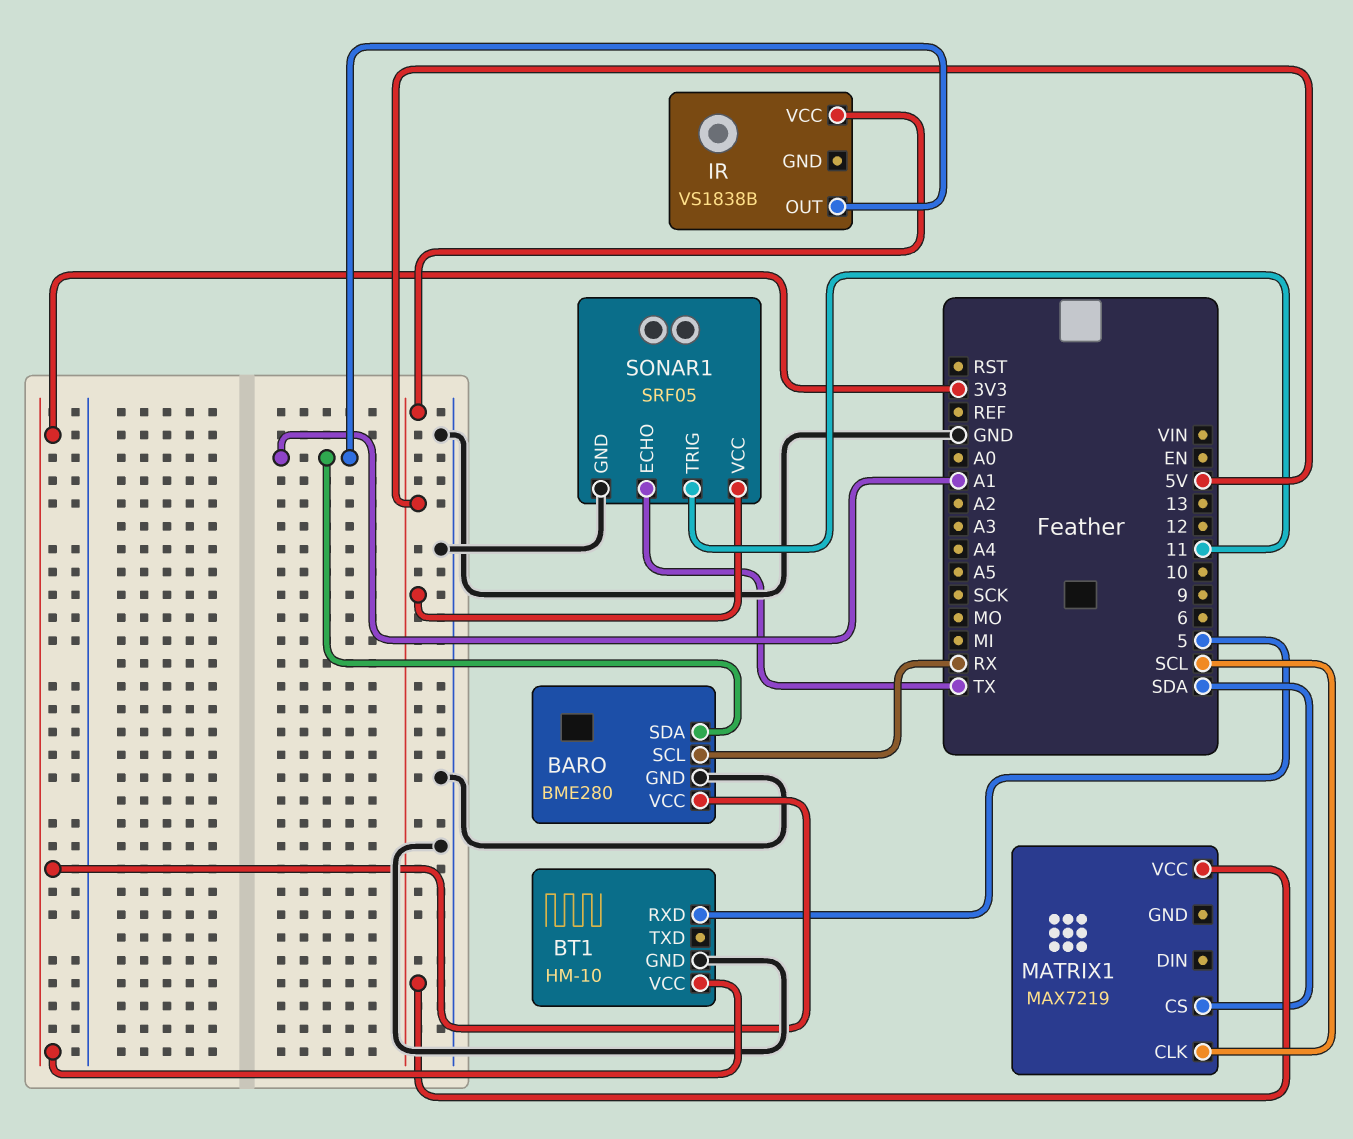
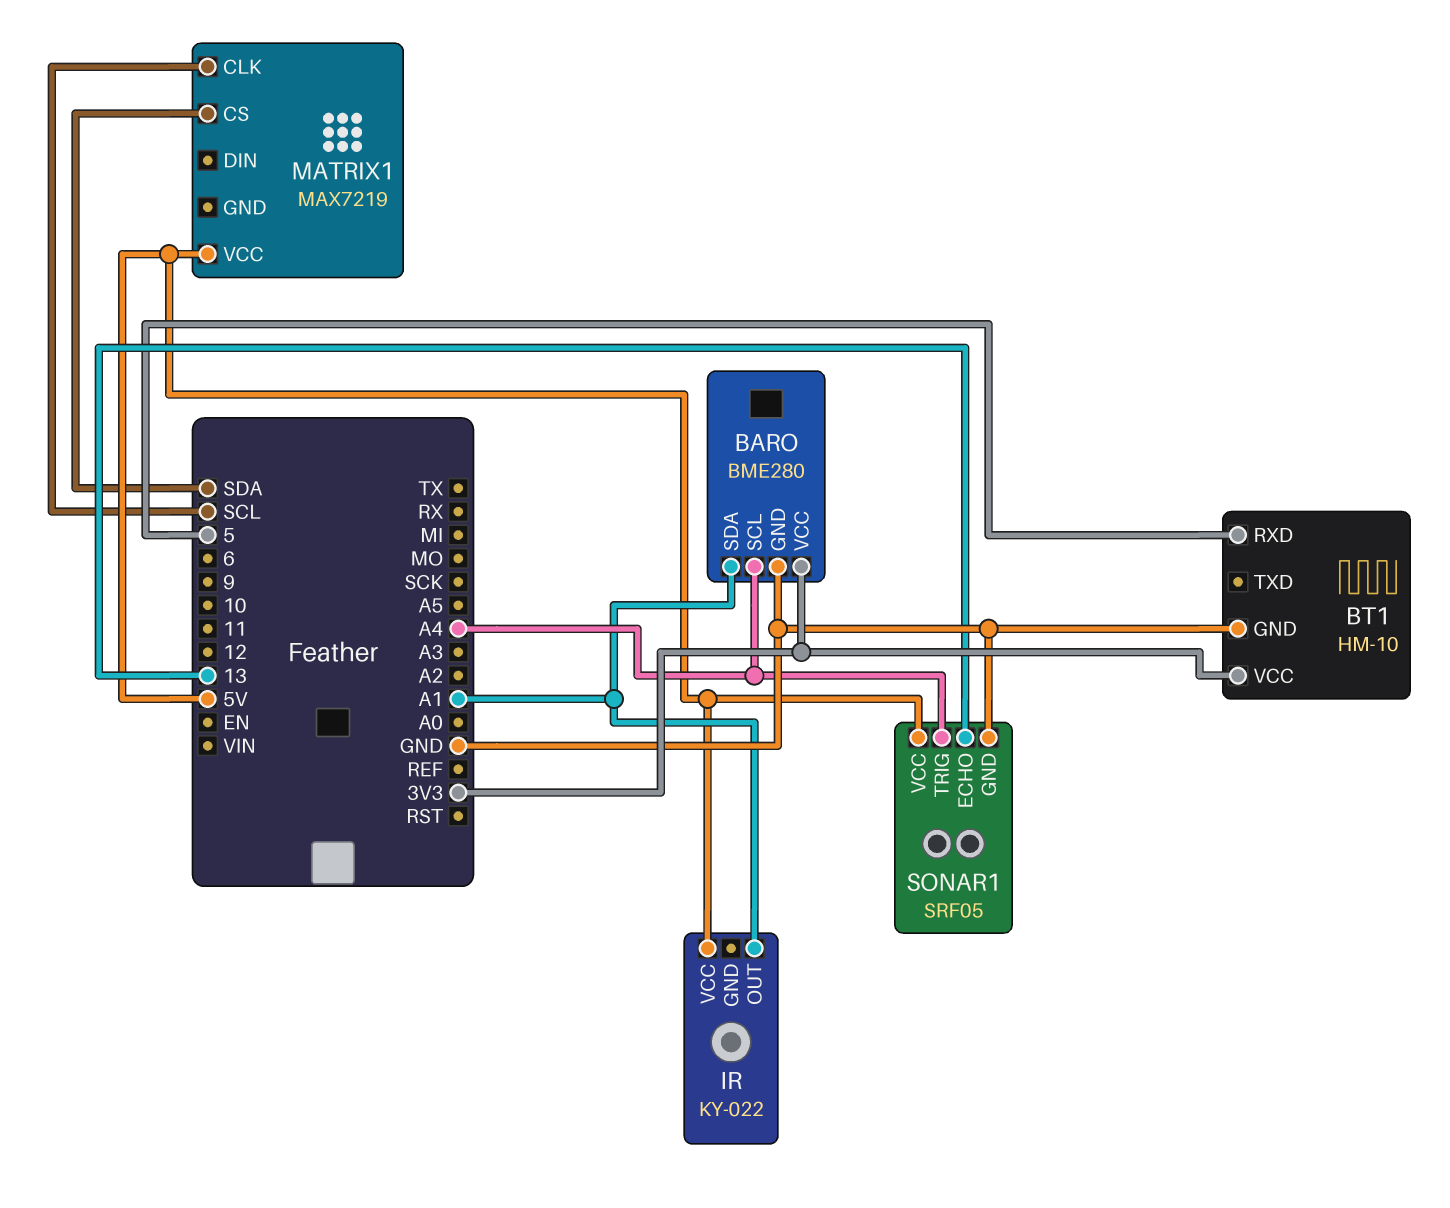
BARO pin SCL: RX -> A4
IR: VS1838B -> KY-022
SONAR1 pin ECHO: TX -> 13
SONAR1 pin TRIG: 11 -> A4

